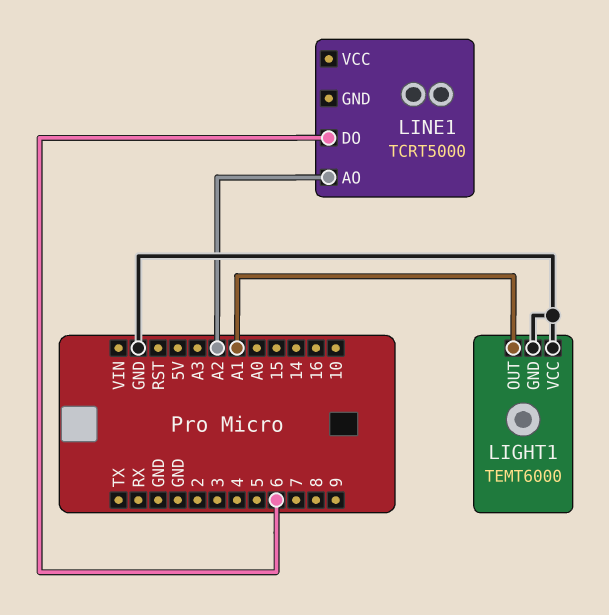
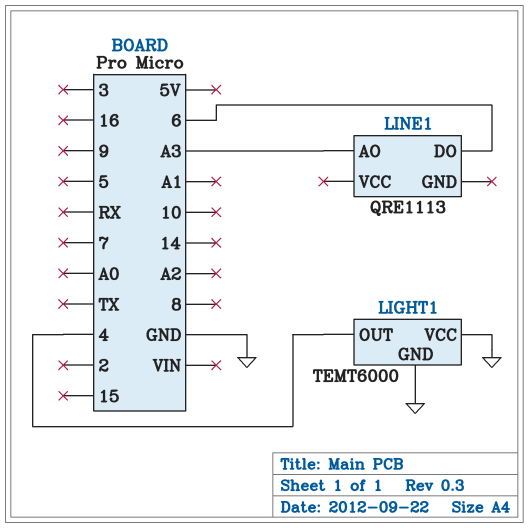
LIGHT1 pin OUT: A1 -> 4
LINE1: TCRT5000 -> QRE1113
LINE1 pin AO: A2 -> A3

